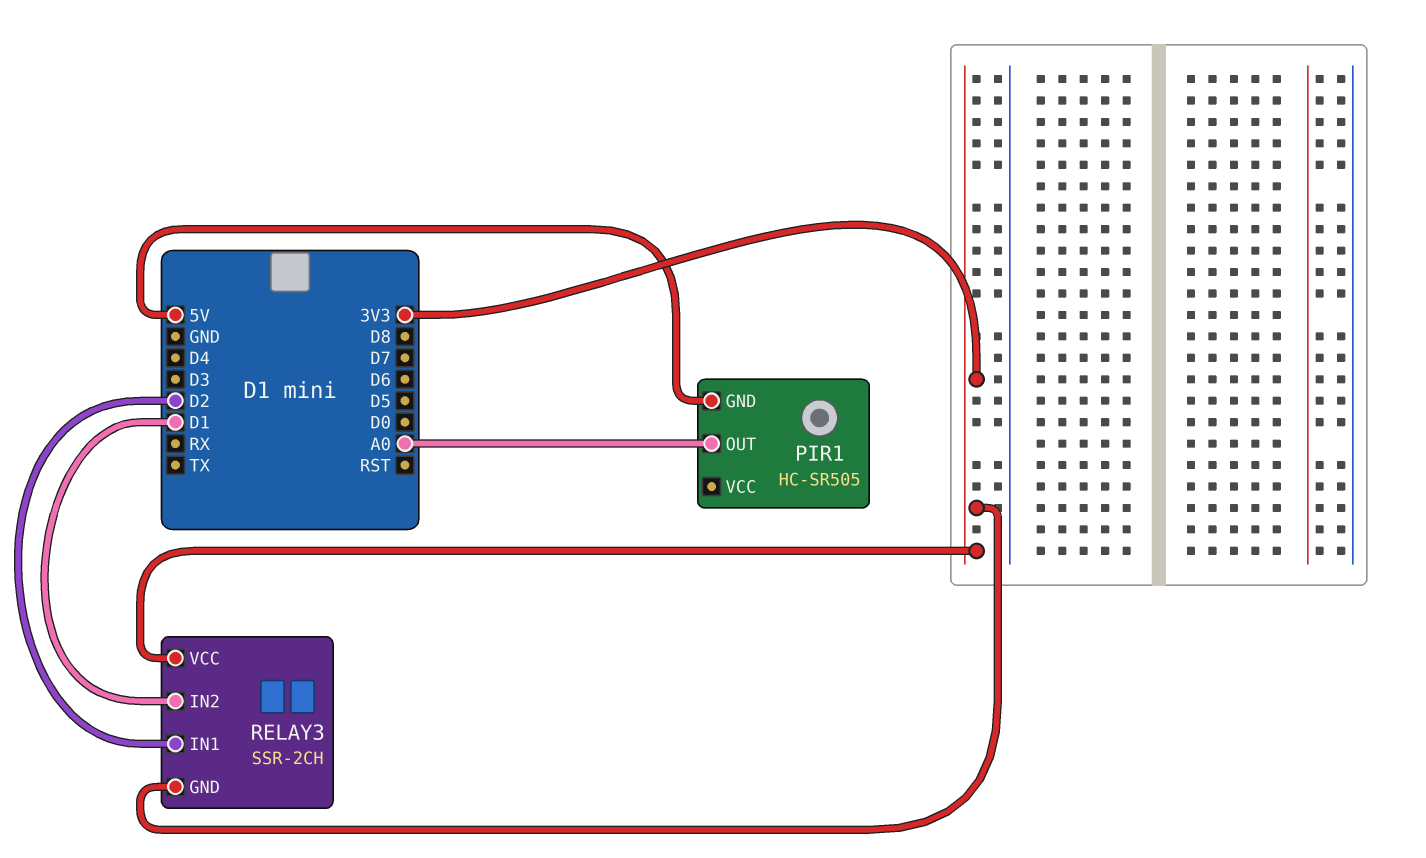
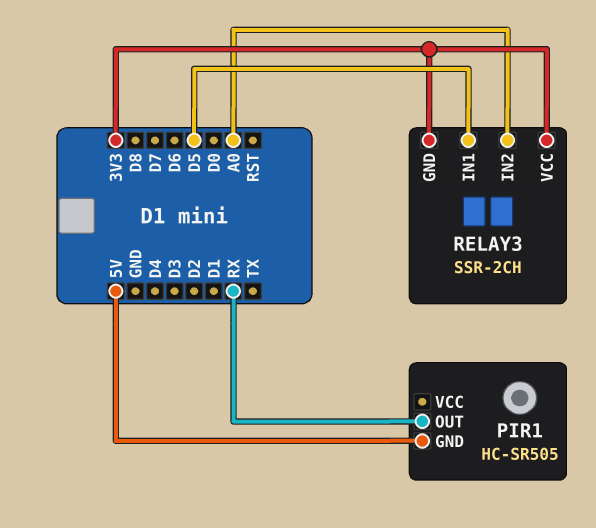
PIR1 pin OUT: A0 -> RX
RELAY3 pin IN1: D2 -> D5
RELAY3 pin IN2: D1 -> A0

